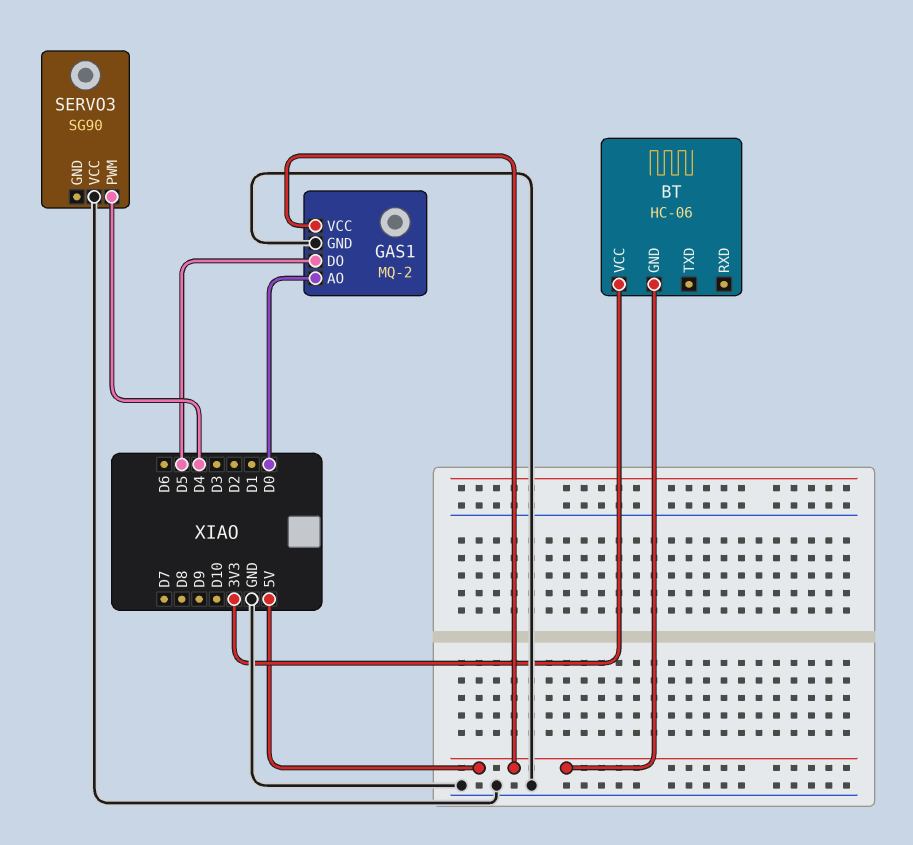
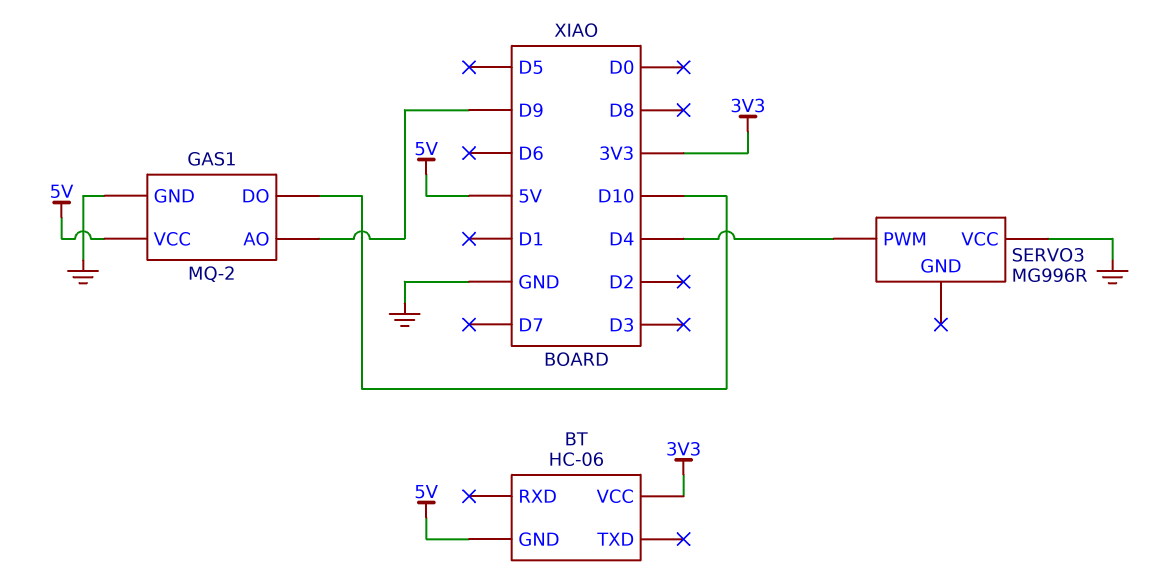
GAS1 pin AO: D0 -> D9
GAS1 pin DO: D5 -> D10
SERVO3: SG90 -> MG996R

